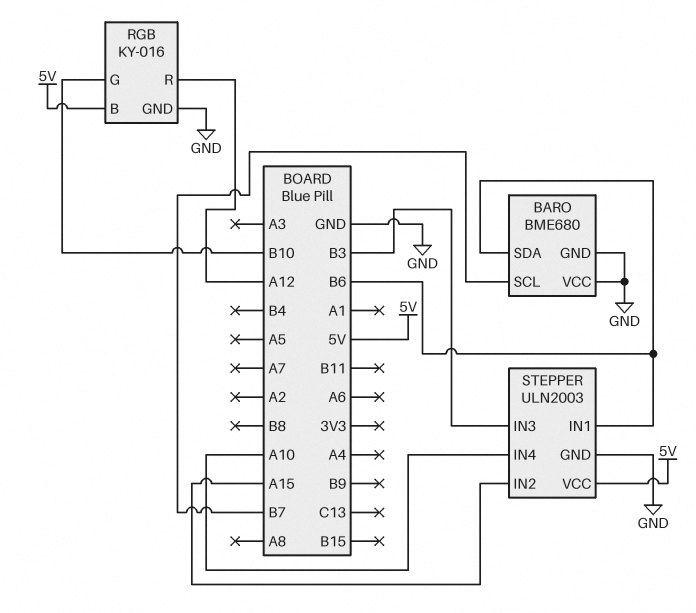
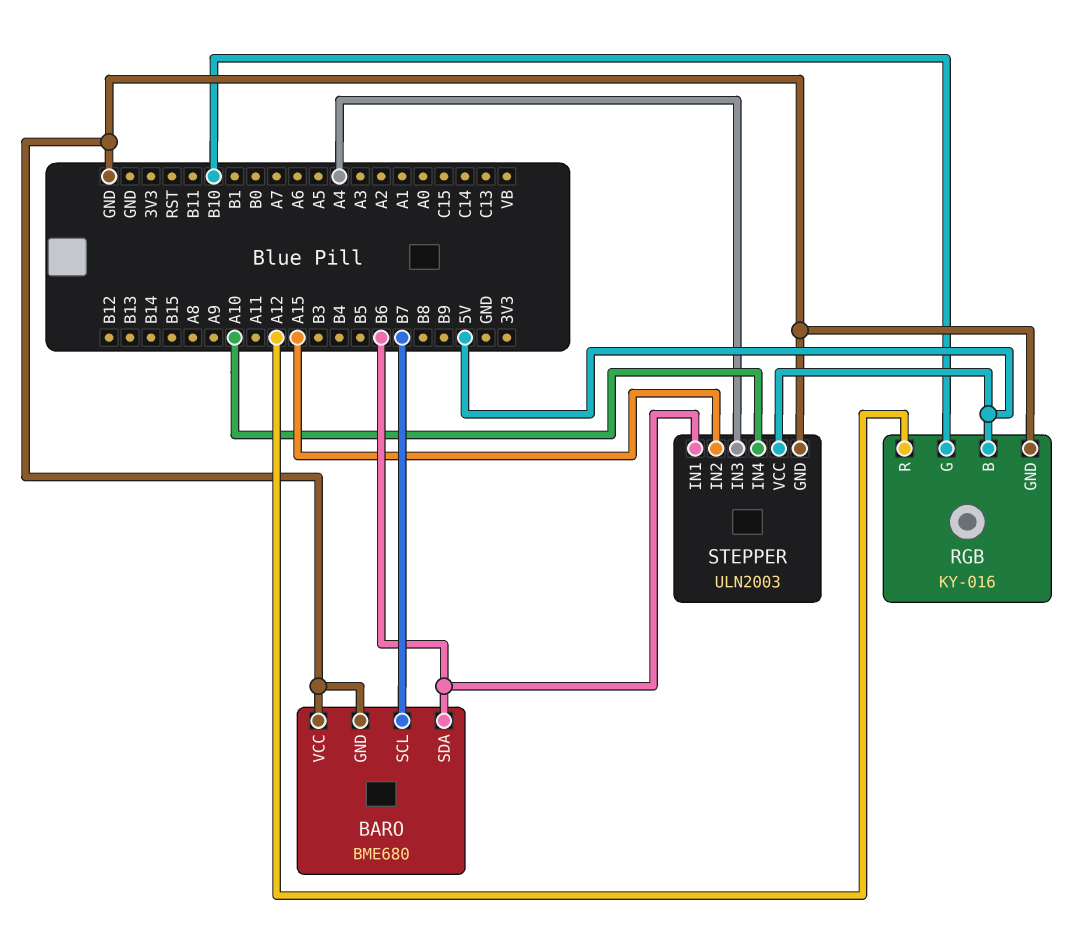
STEPPER pin IN3: B3 -> A4

